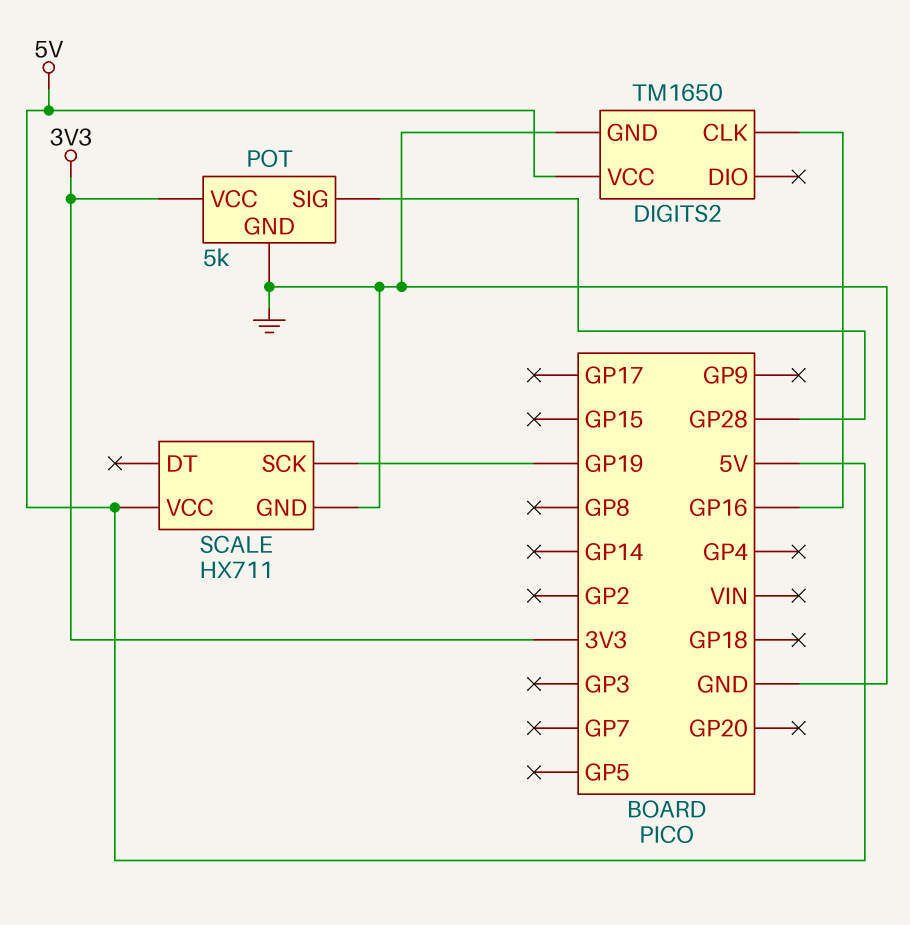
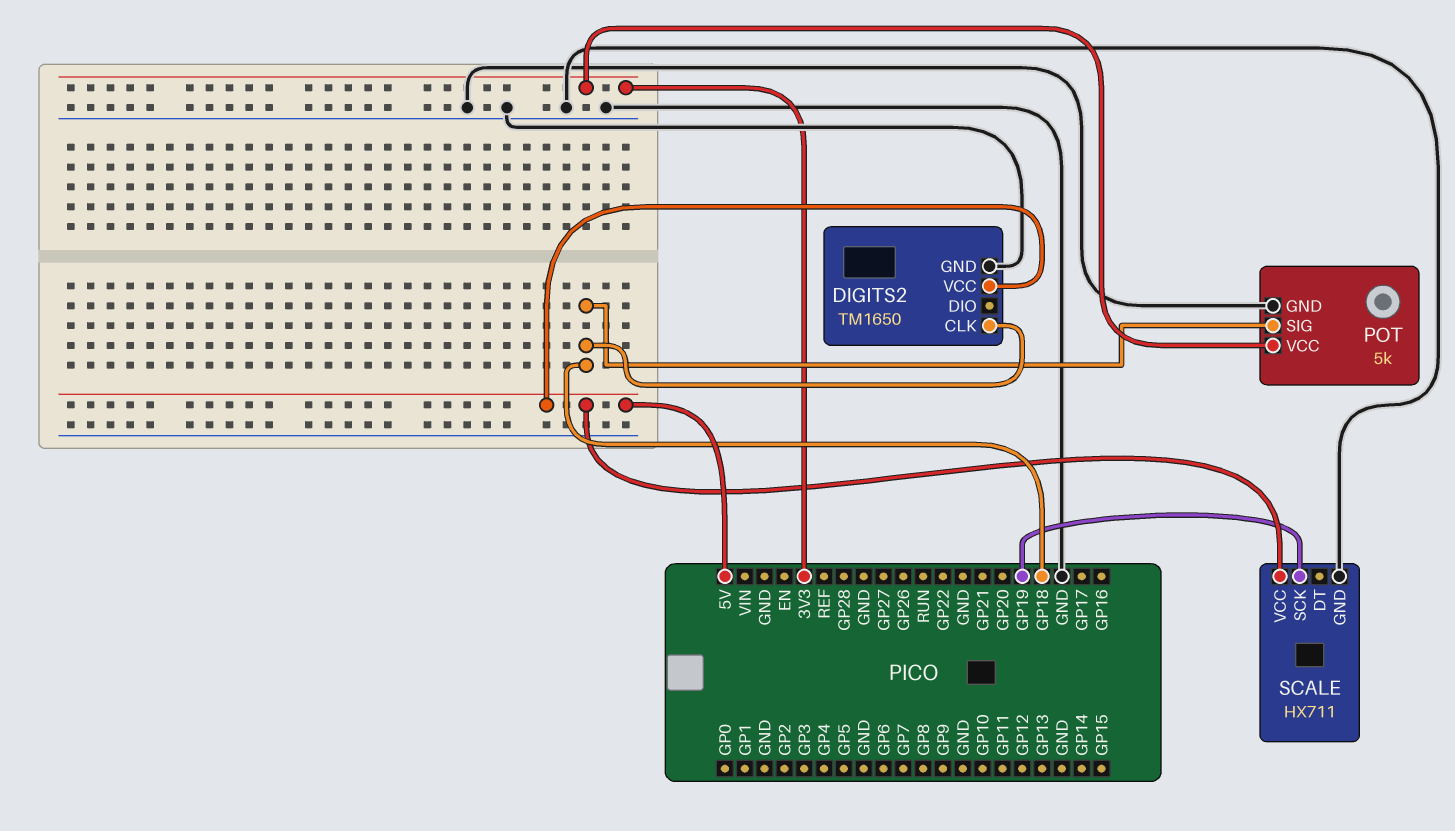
DIGITS2 pin CLK: GP16 -> GP18
POT pin SIG: GP28 -> GP18

